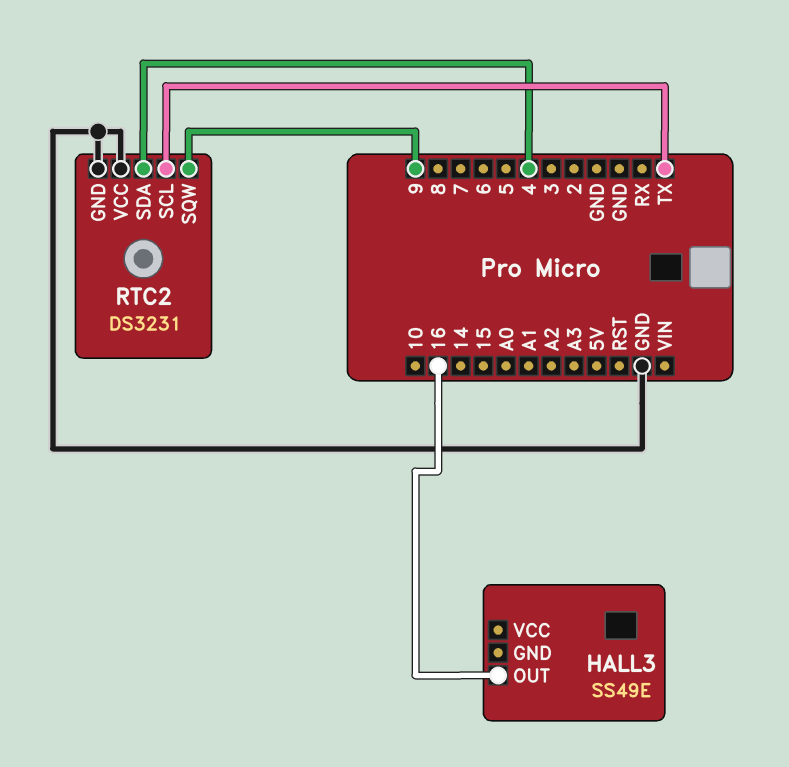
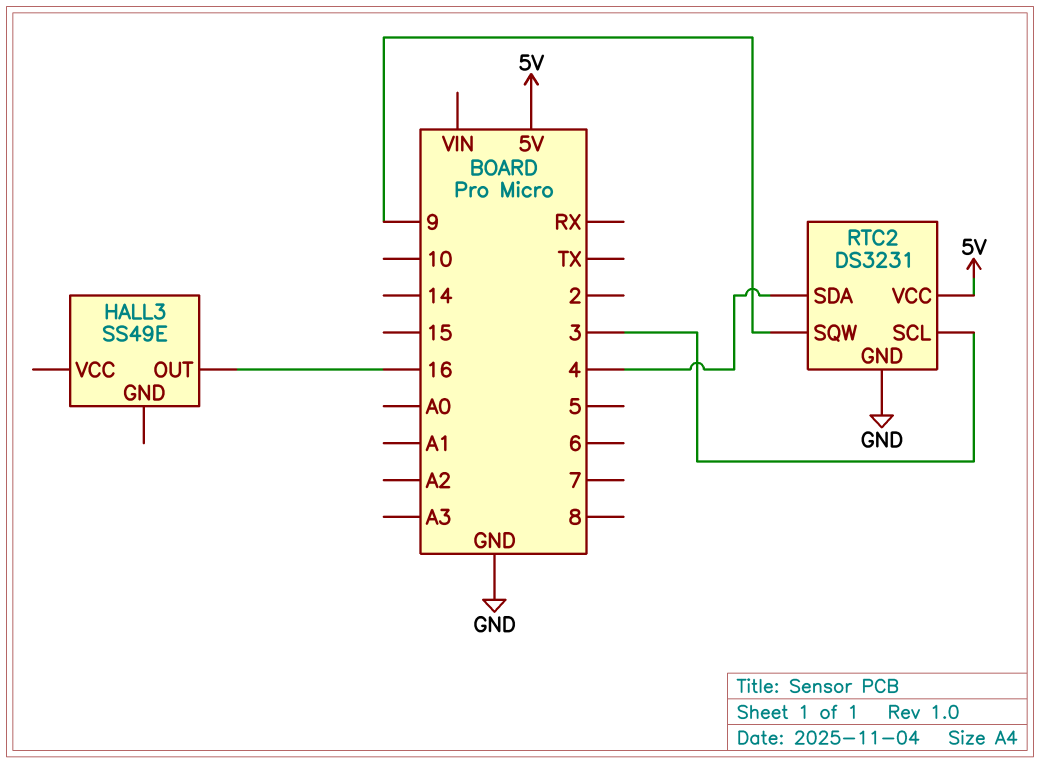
RTC2 pin SCL: TX -> 3
RTC2 pin VCC: GND -> 5V

